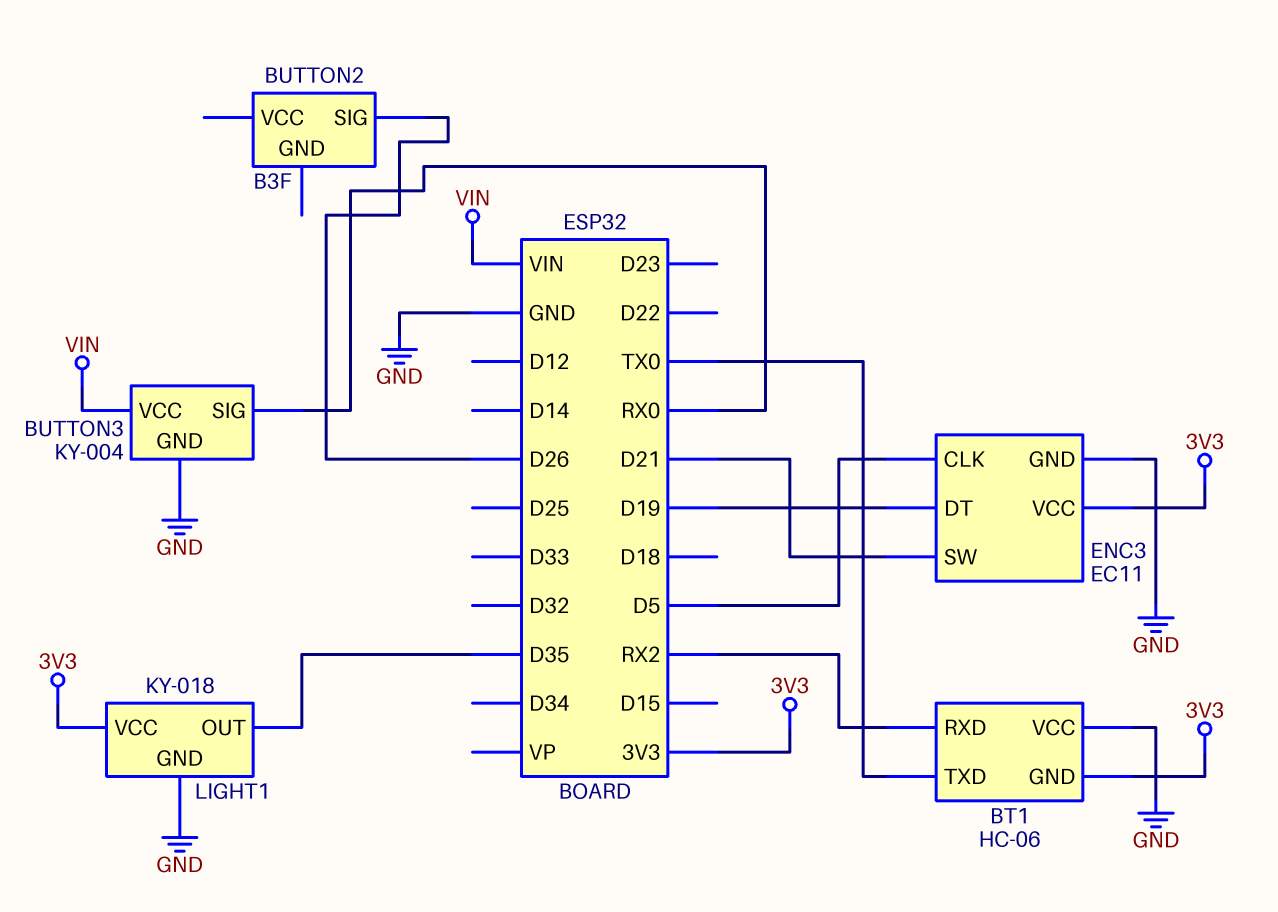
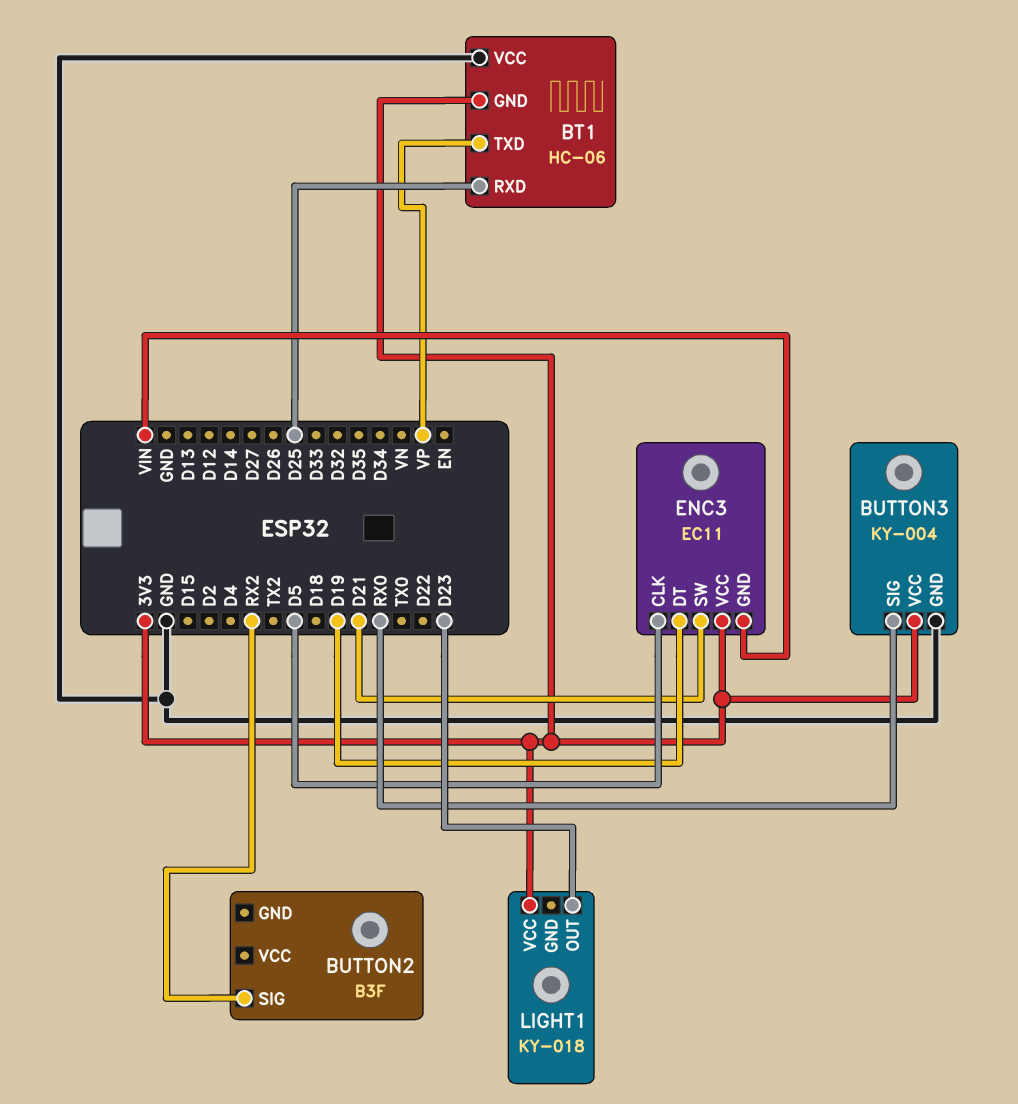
BT1 pin RXD: RX2 -> D25
BT1 pin TXD: TX0 -> VP
BUTTON2 pin SIG: D26 -> RX2
BUTTON3 pin VCC: VIN -> 3V3
ENC3 pin GND: GND -> VIN
LIGHT1 pin GND: GND -> none
LIGHT1 pin OUT: D35 -> D23

